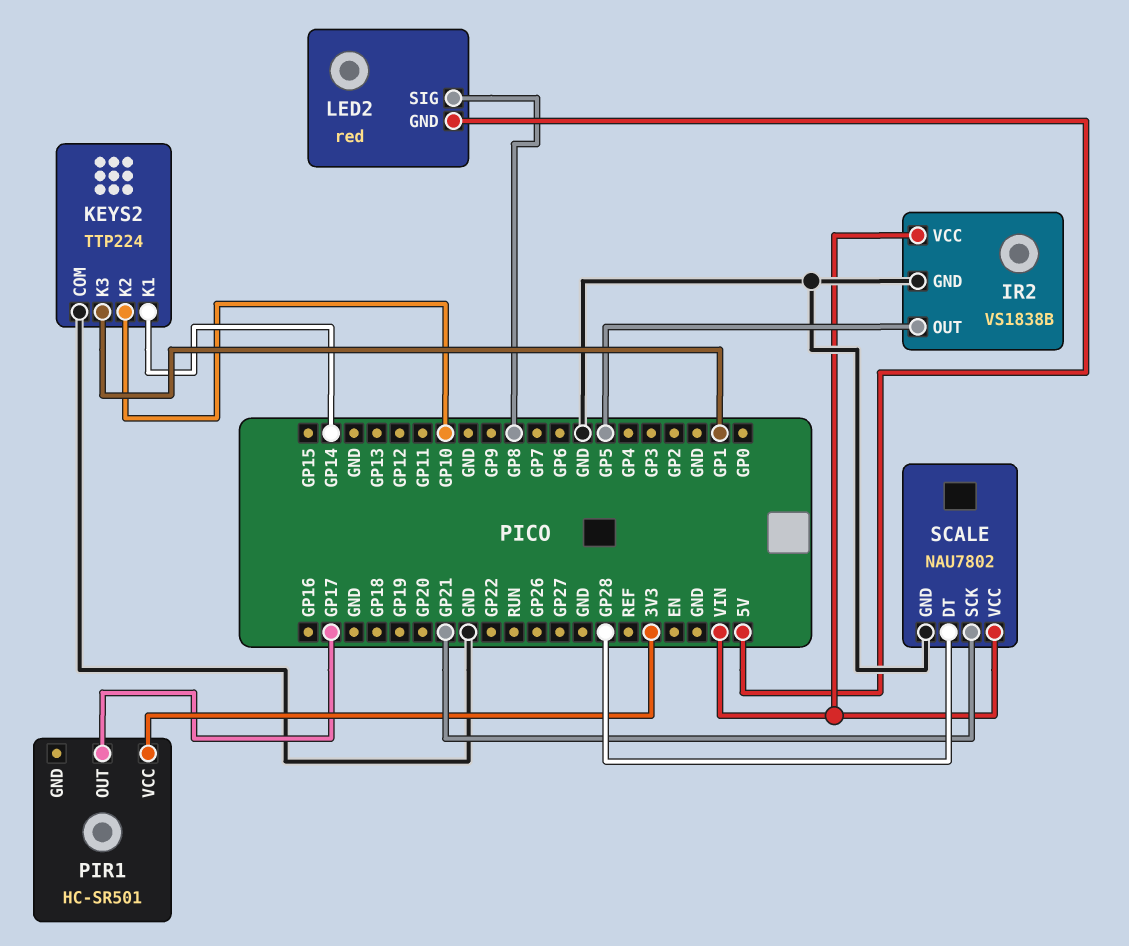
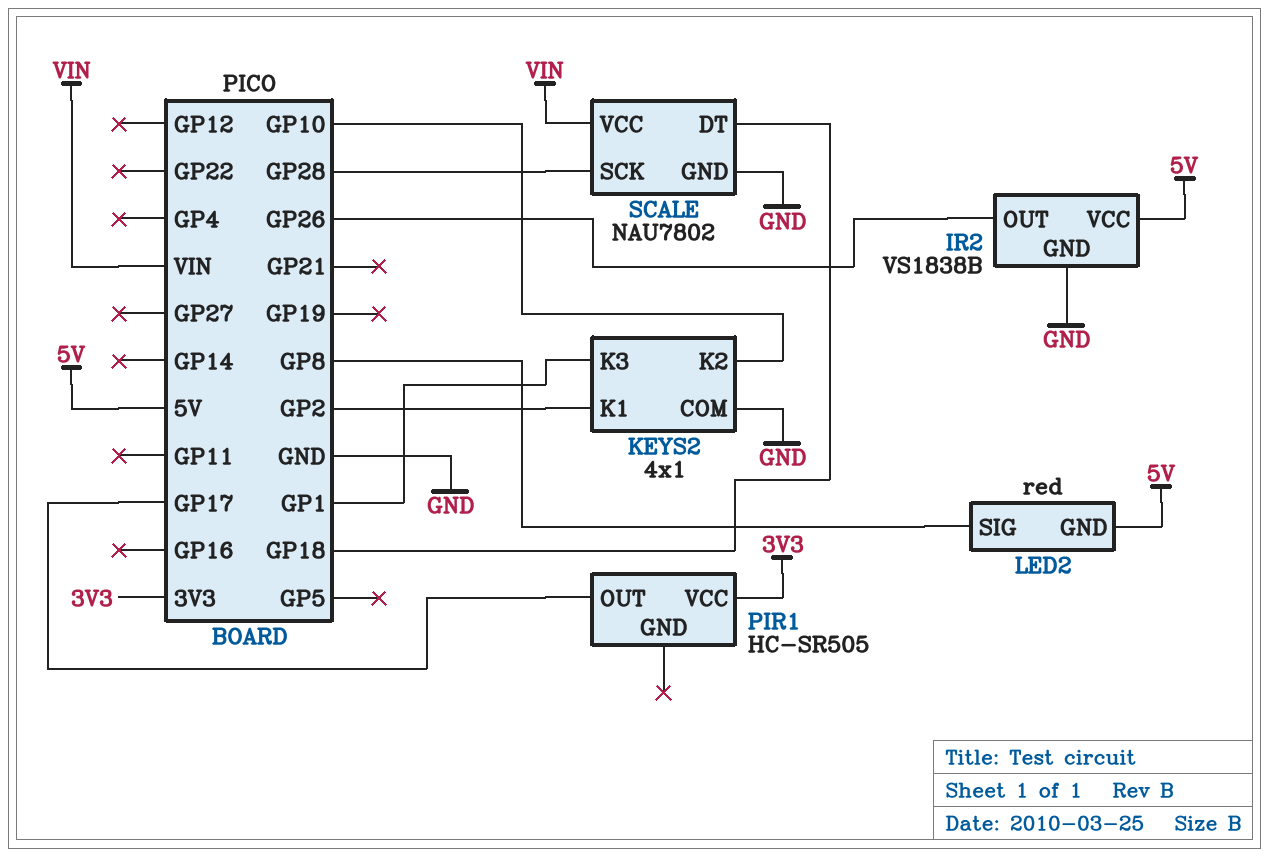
IR2 pin OUT: GP5 -> GP26
IR2 pin VCC: VIN -> 5V
KEYS2: TTP224 -> 4x1
KEYS2 pin K1: GP14 -> GP2
PIR1: HC-SR501 -> HC-SR505
SCALE pin DT: GP28 -> GP18
SCALE pin SCK: GP21 -> GP28

